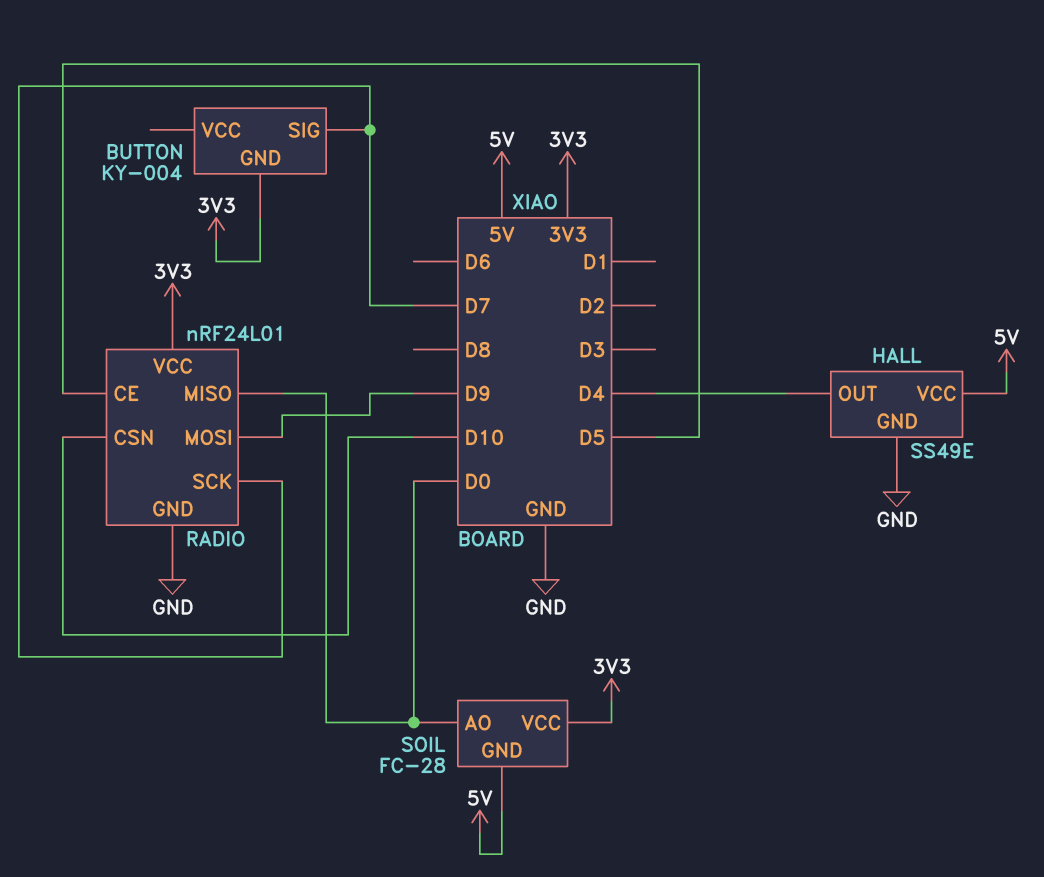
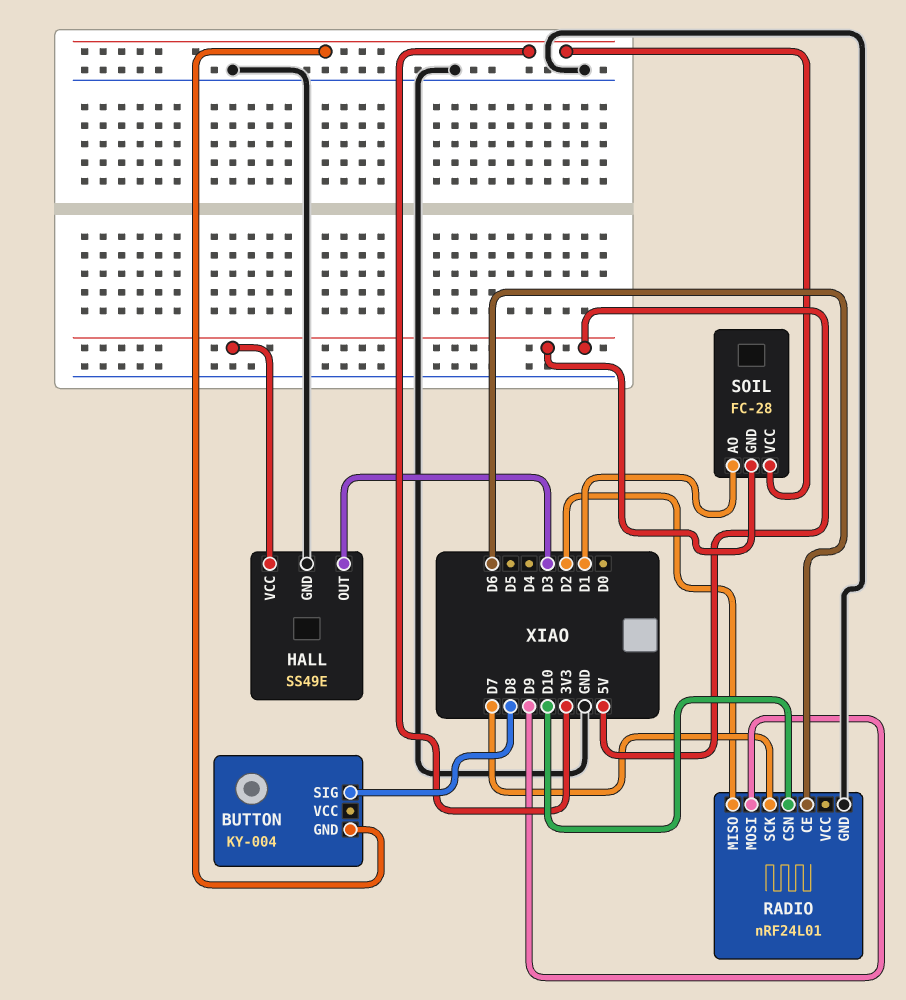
BUTTON pin SIG: D7 -> D8
HALL pin OUT: D4 -> D3
RADIO pin CE: D5 -> D6
RADIO pin MISO: D0 -> D2
RADIO pin VCC: 3V3 -> none
SOIL pin AO: D0 -> D1

